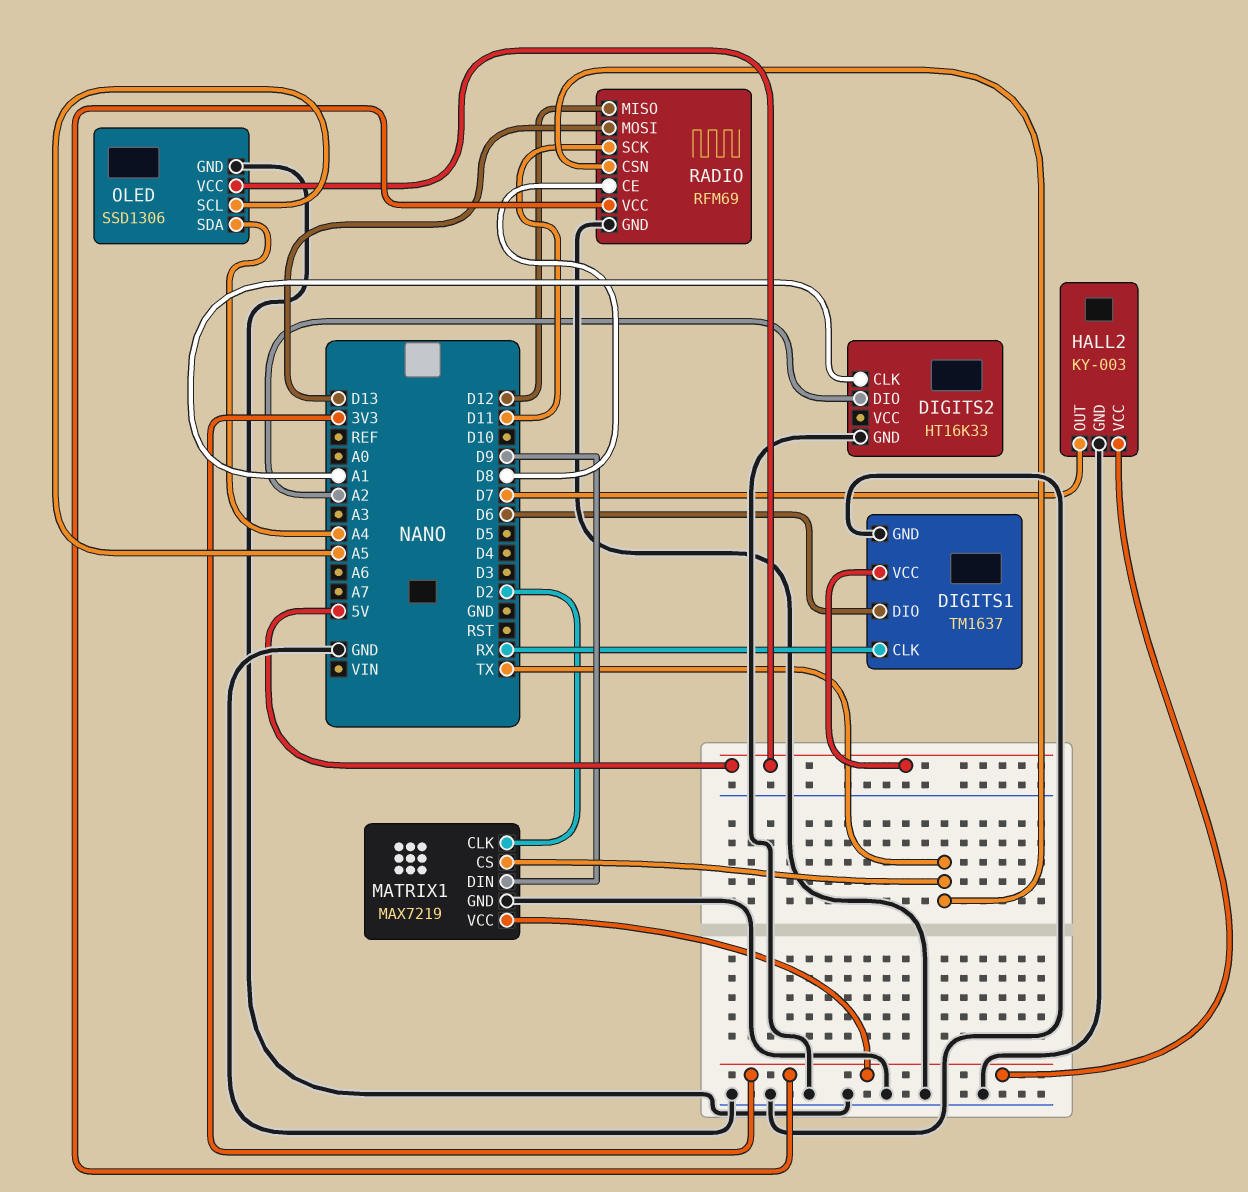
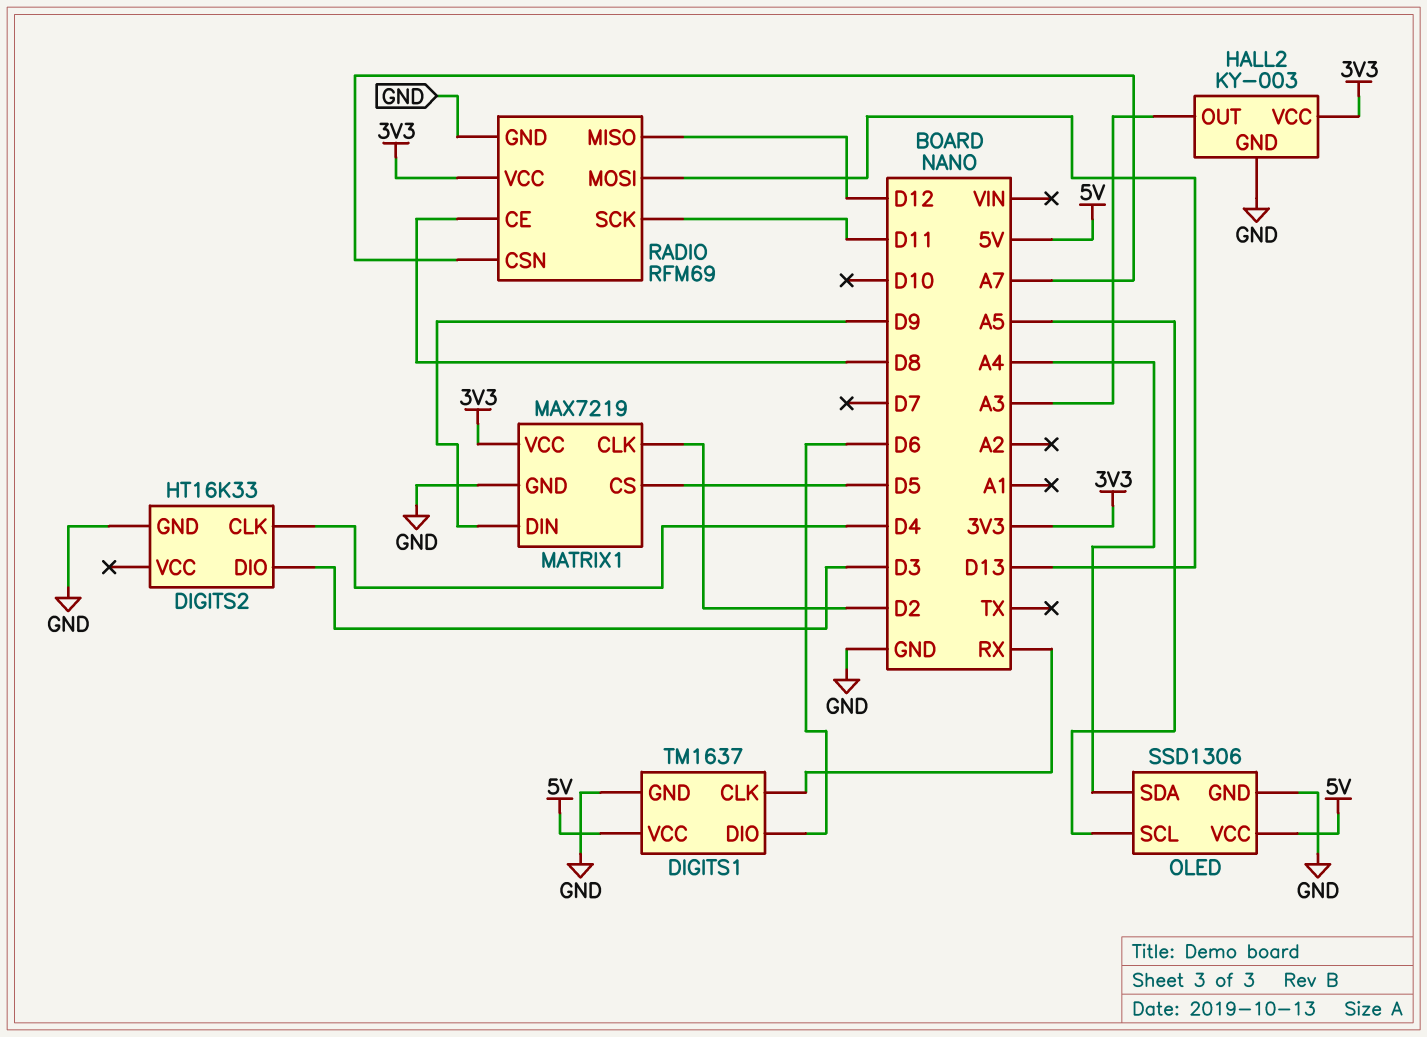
DIGITS2 pin CLK: A1 -> D4
DIGITS2 pin DIO: A2 -> D3
HALL2 pin OUT: D7 -> A3
MATRIX1 pin CS: TX -> D5
RADIO pin CSN: TX -> A7

